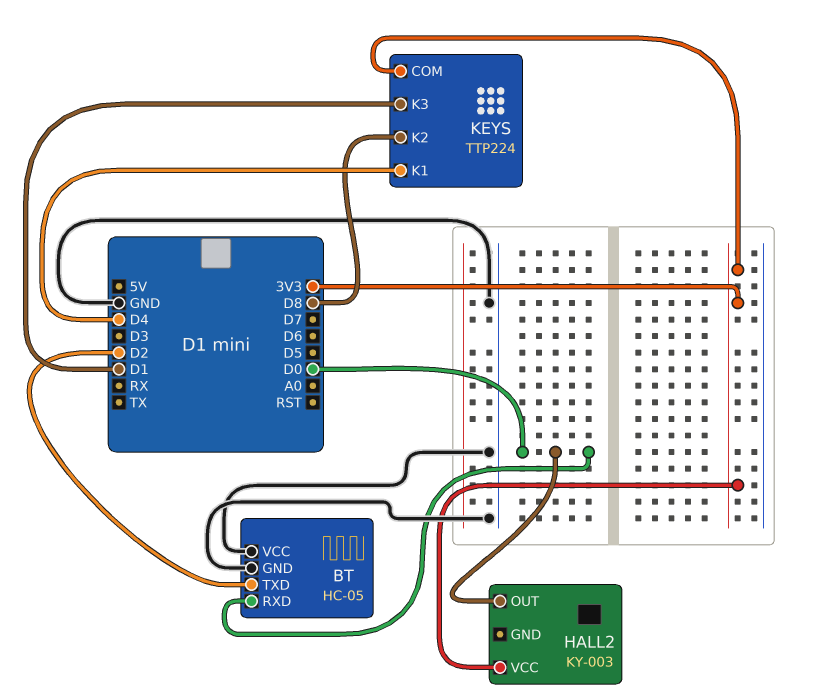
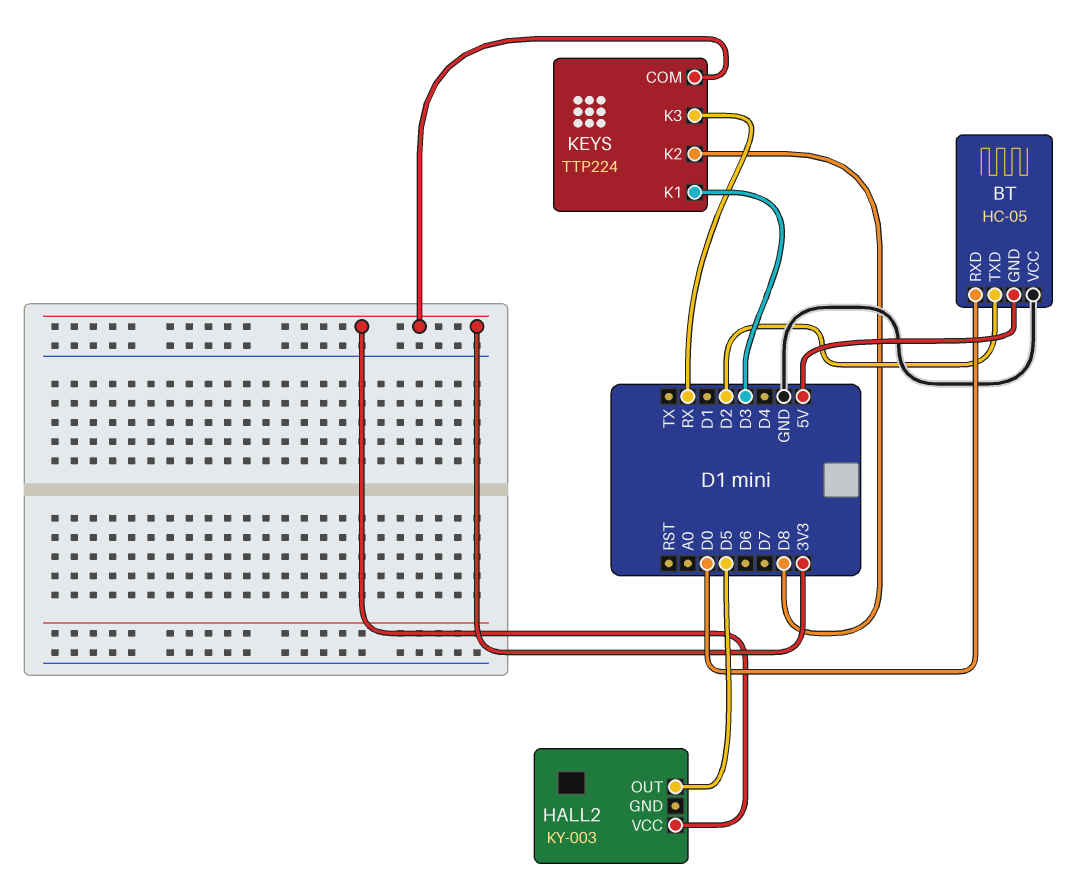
BT pin GND: GND -> 5V
HALL2 pin OUT: D0 -> D5
KEYS pin K1: D4 -> D3
KEYS pin K3: D1 -> RX

